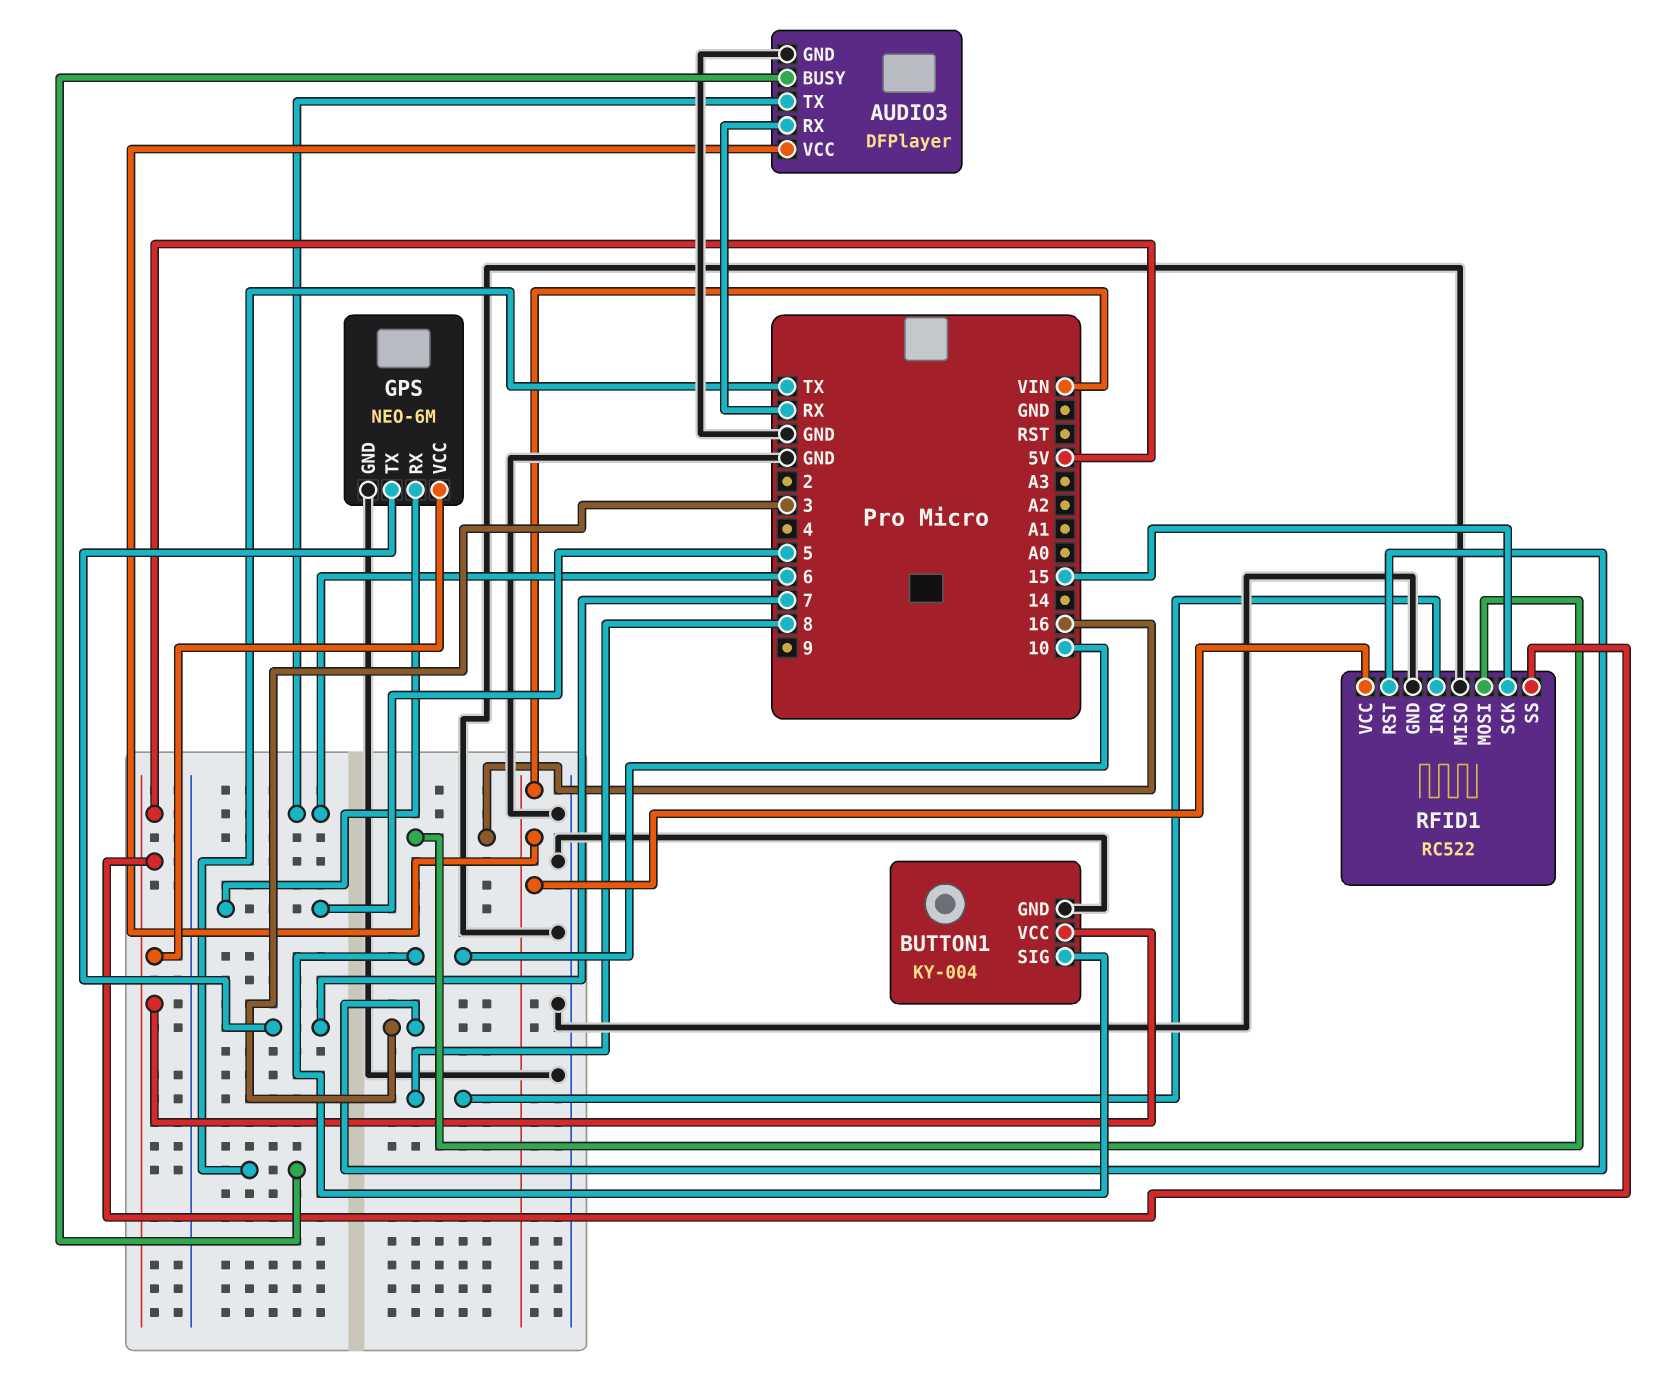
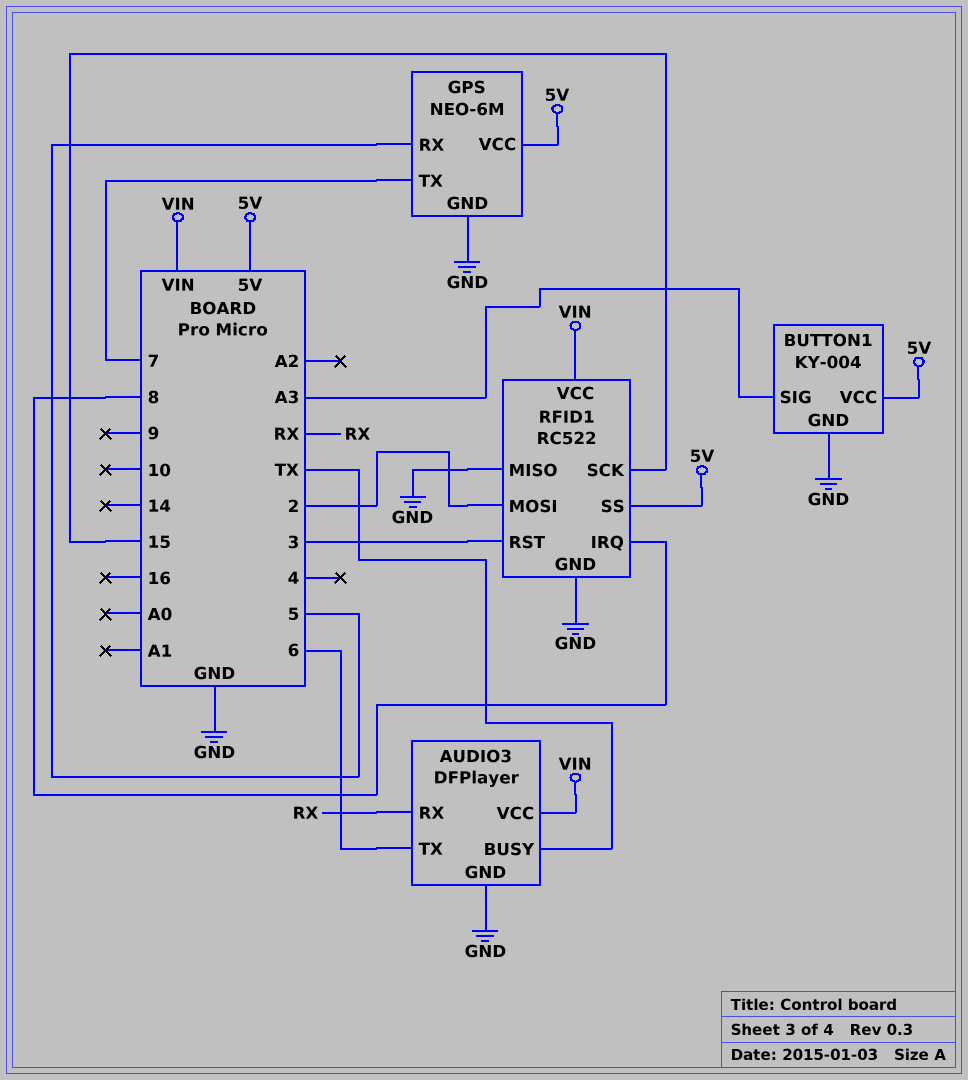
BUTTON1 pin SIG: 10 -> A3
RFID1 pin MOSI: 16 -> 2

